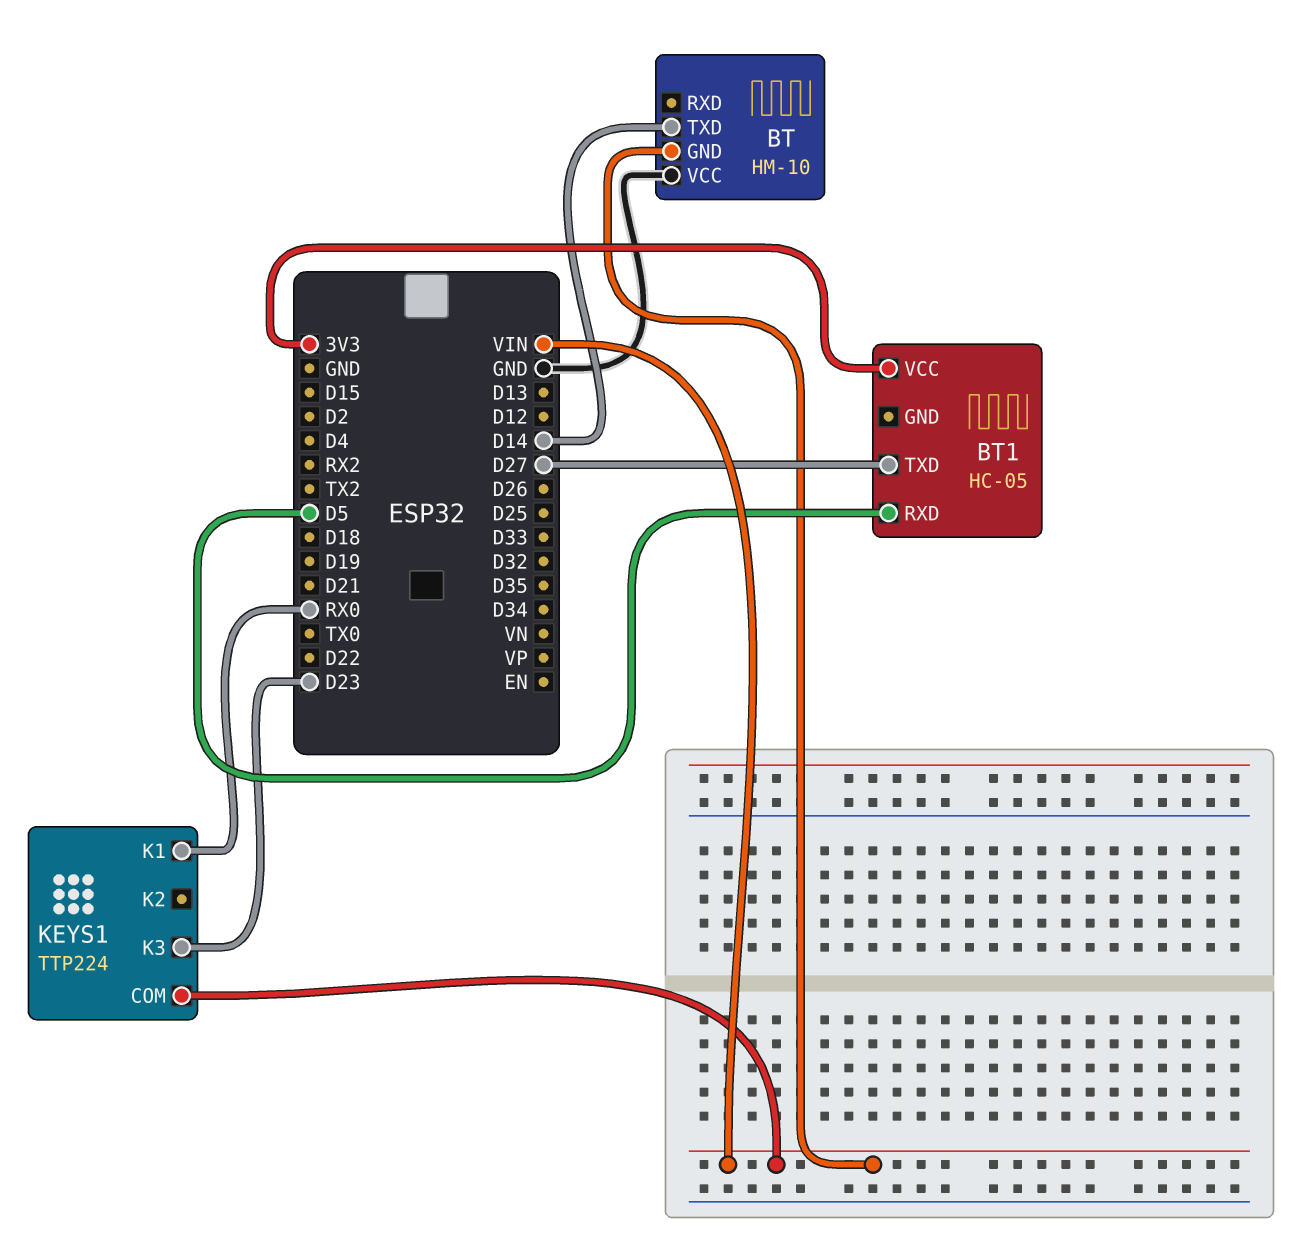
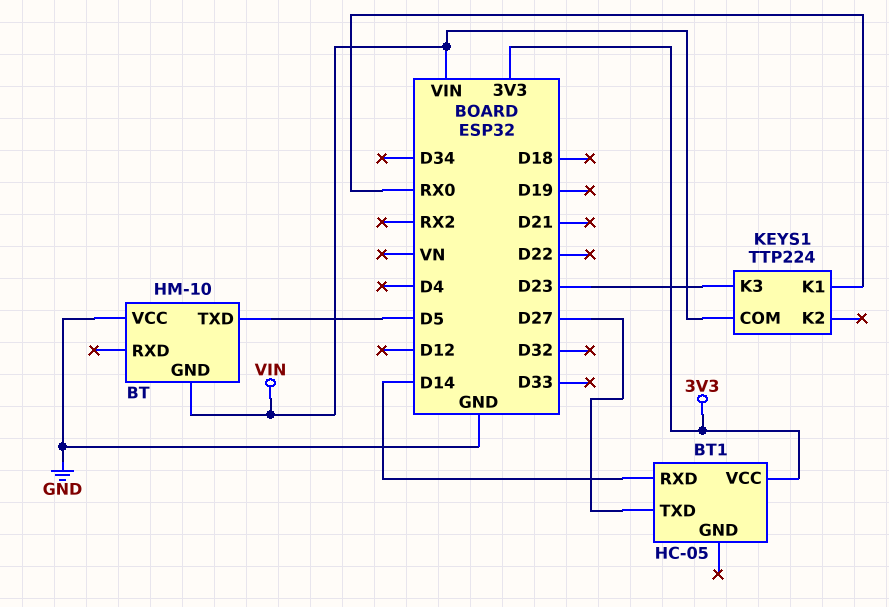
BT pin TXD: D14 -> D5
BT1 pin RXD: D5 -> D14

